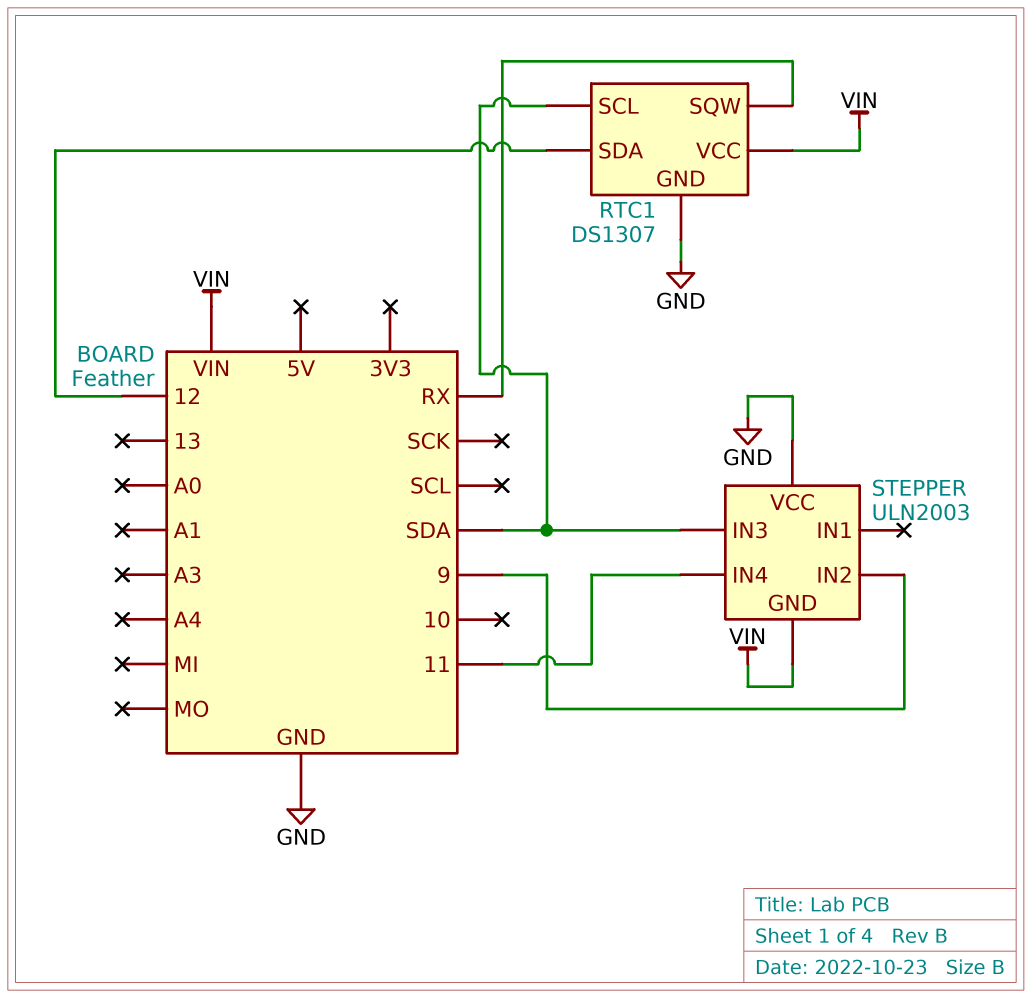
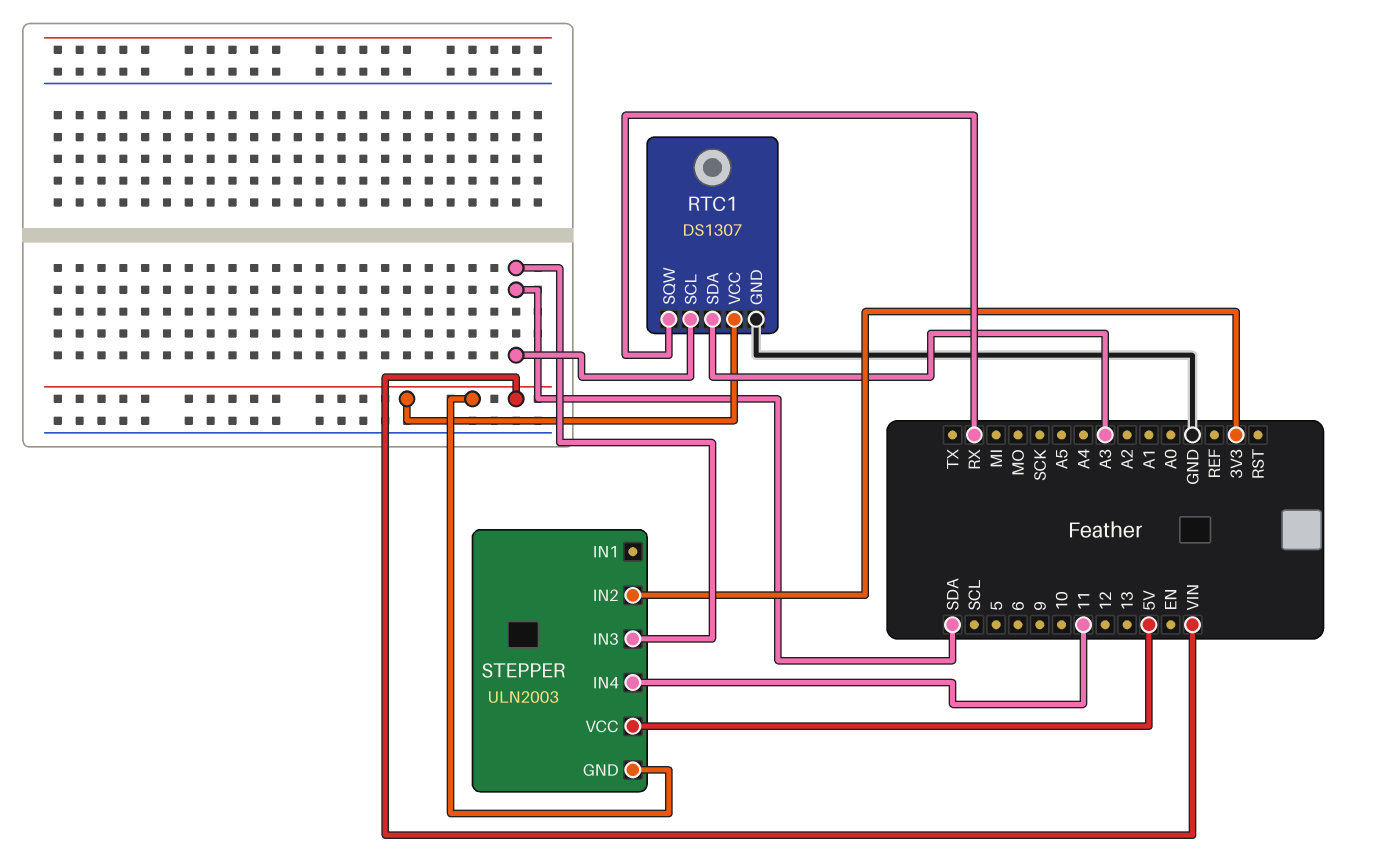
RTC1 pin SDA: 12 -> A3
STEPPER pin IN2: 9 -> 3V3
STEPPER pin VCC: GND -> 5V

